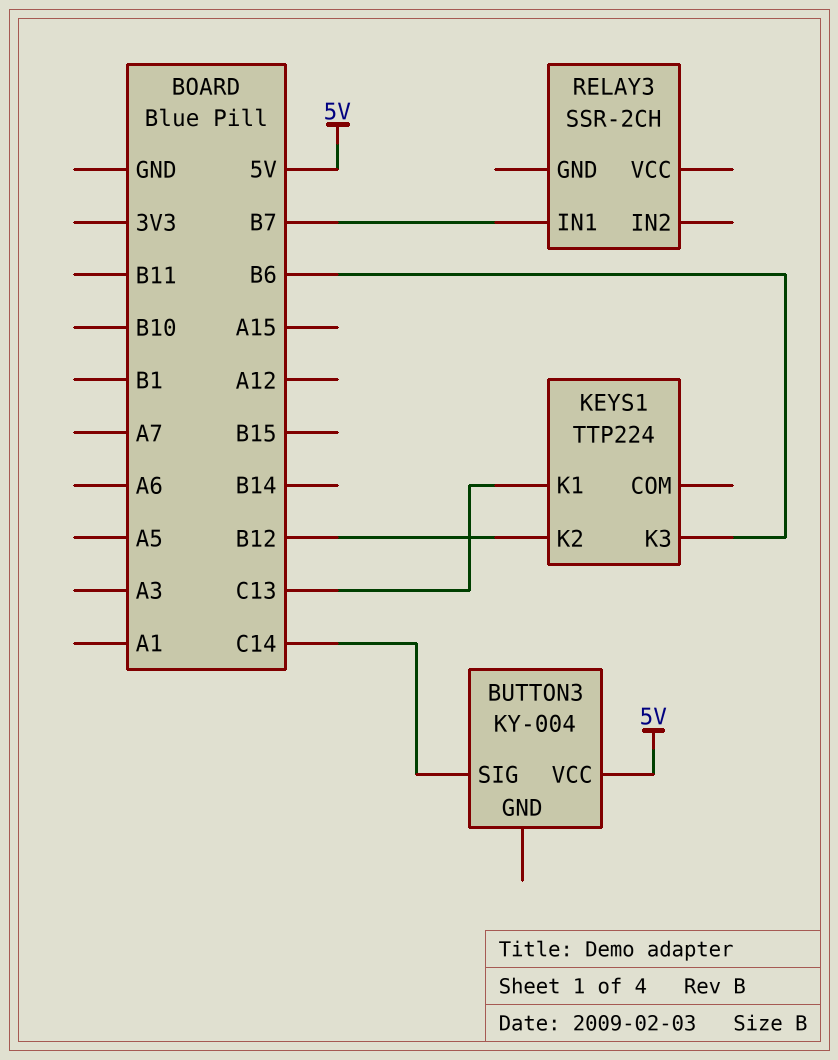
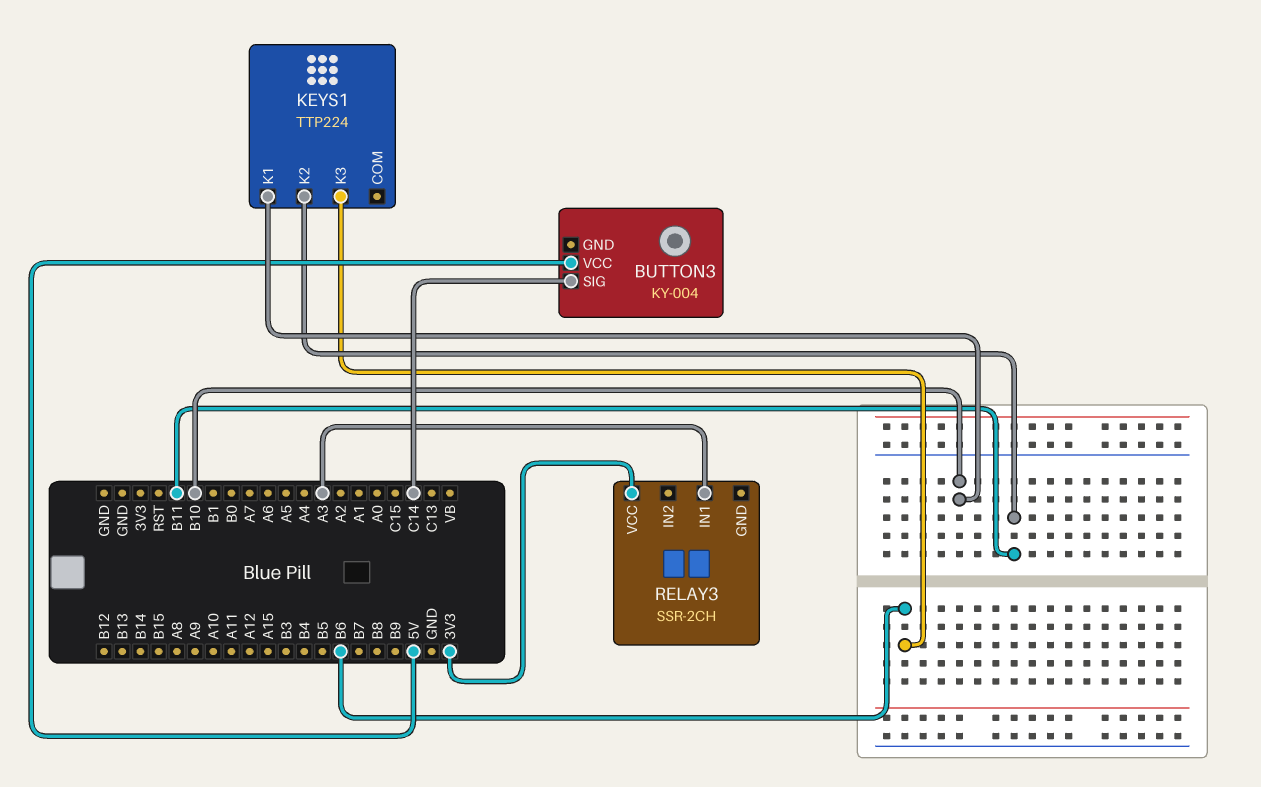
KEYS1 pin K1: C13 -> B10
KEYS1 pin K2: B12 -> B11
RELAY3 pin IN1: B7 -> A3
RELAY3 pin VCC: none -> 3V3

